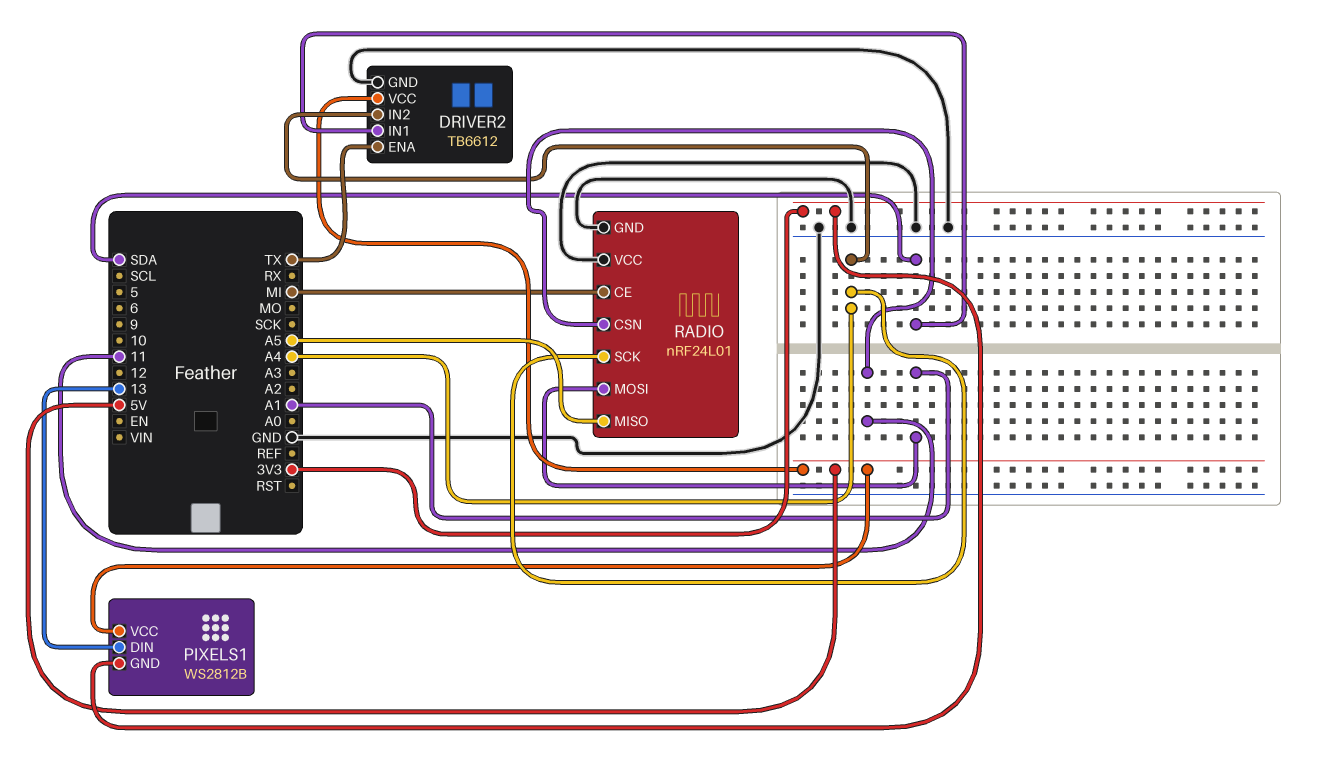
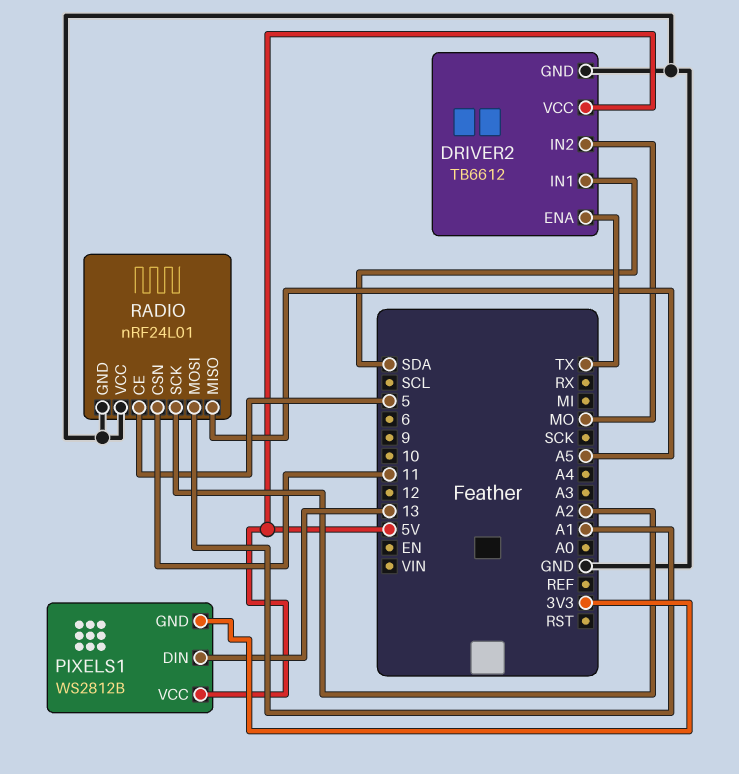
DRIVER2 pin IN2: A4 -> MO
RADIO pin CE: MI -> 5
RADIO pin SCK: A4 -> A2

